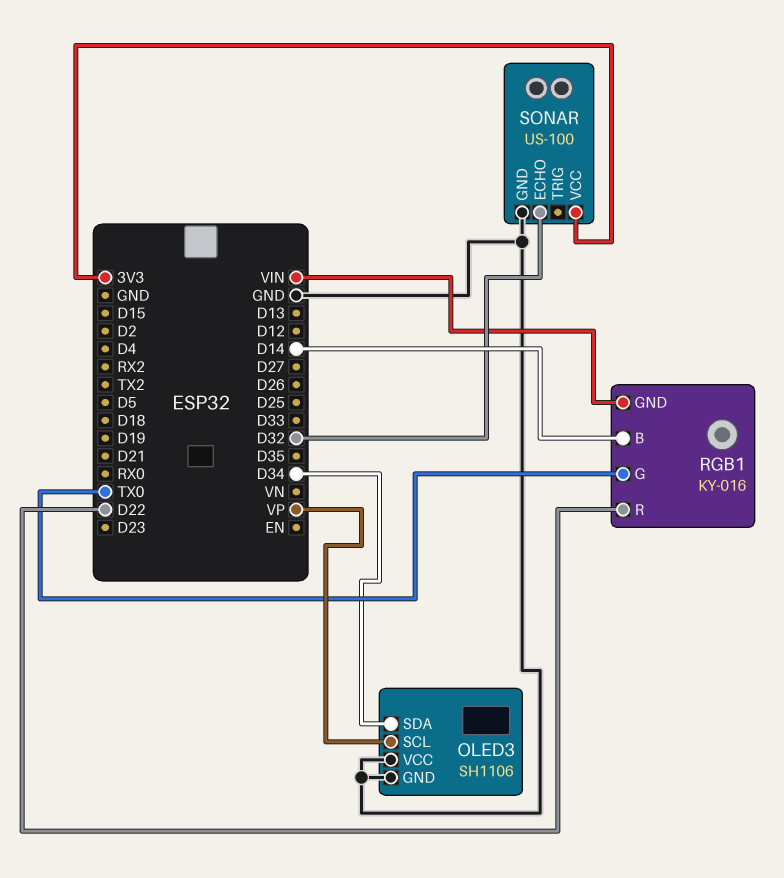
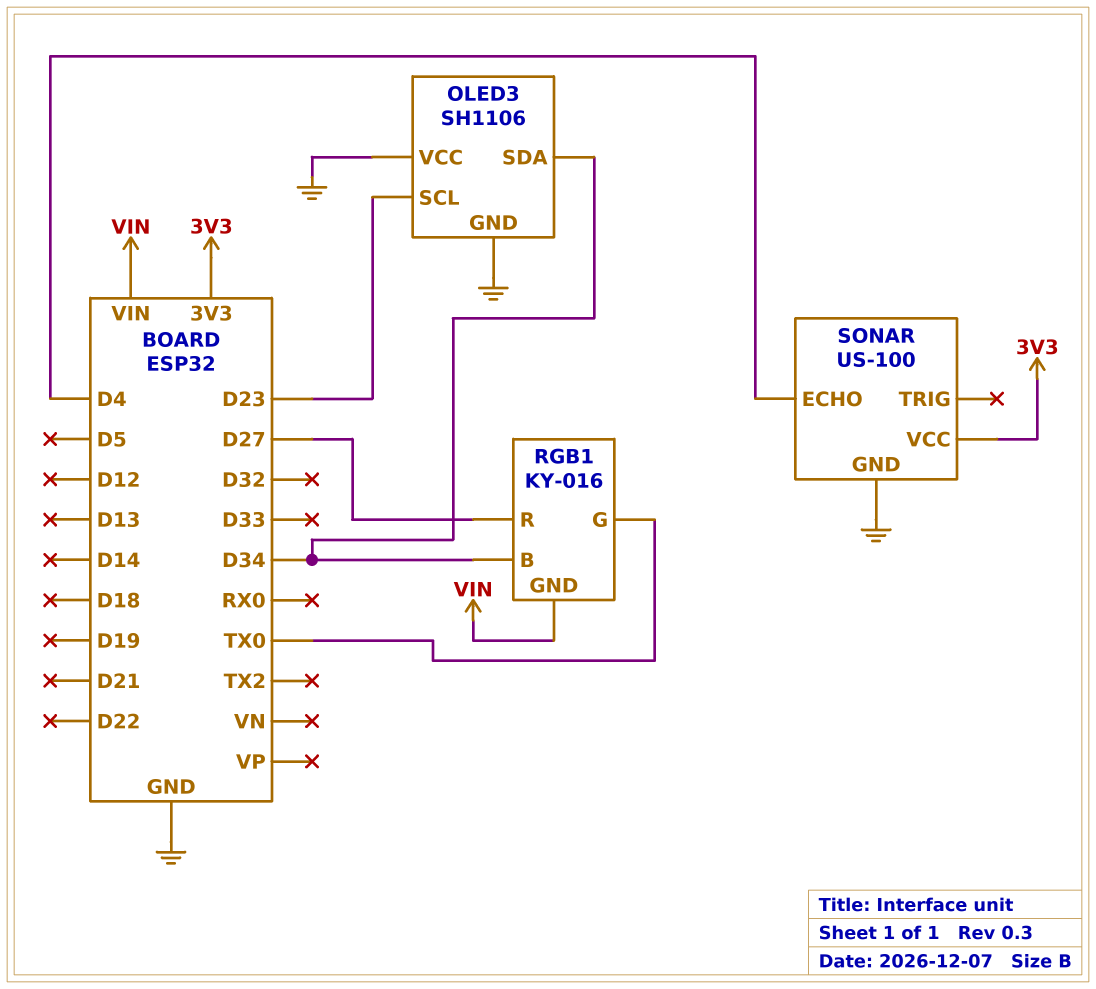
OLED3 pin SCL: VP -> D23
RGB1 pin B: D14 -> D34
RGB1 pin R: D22 -> D27
SONAR pin ECHO: D32 -> D4

